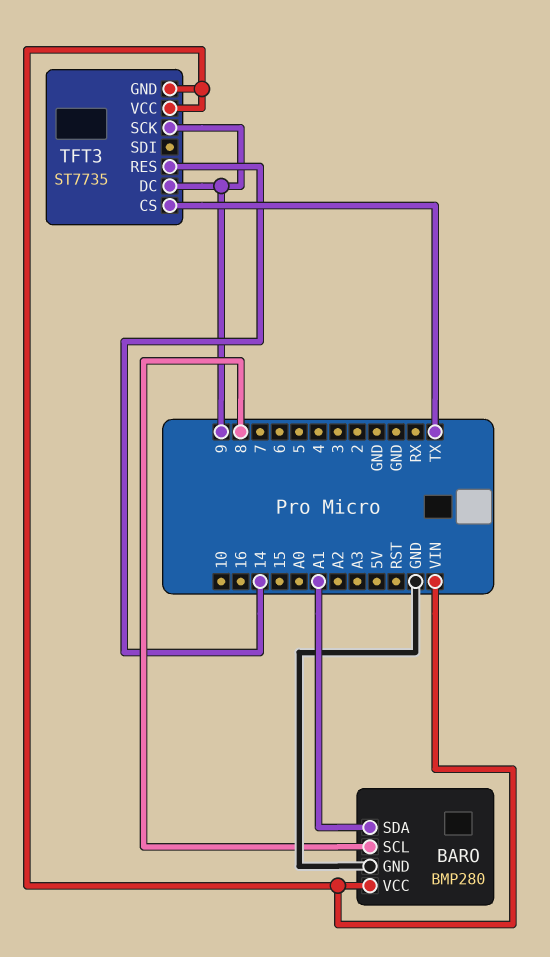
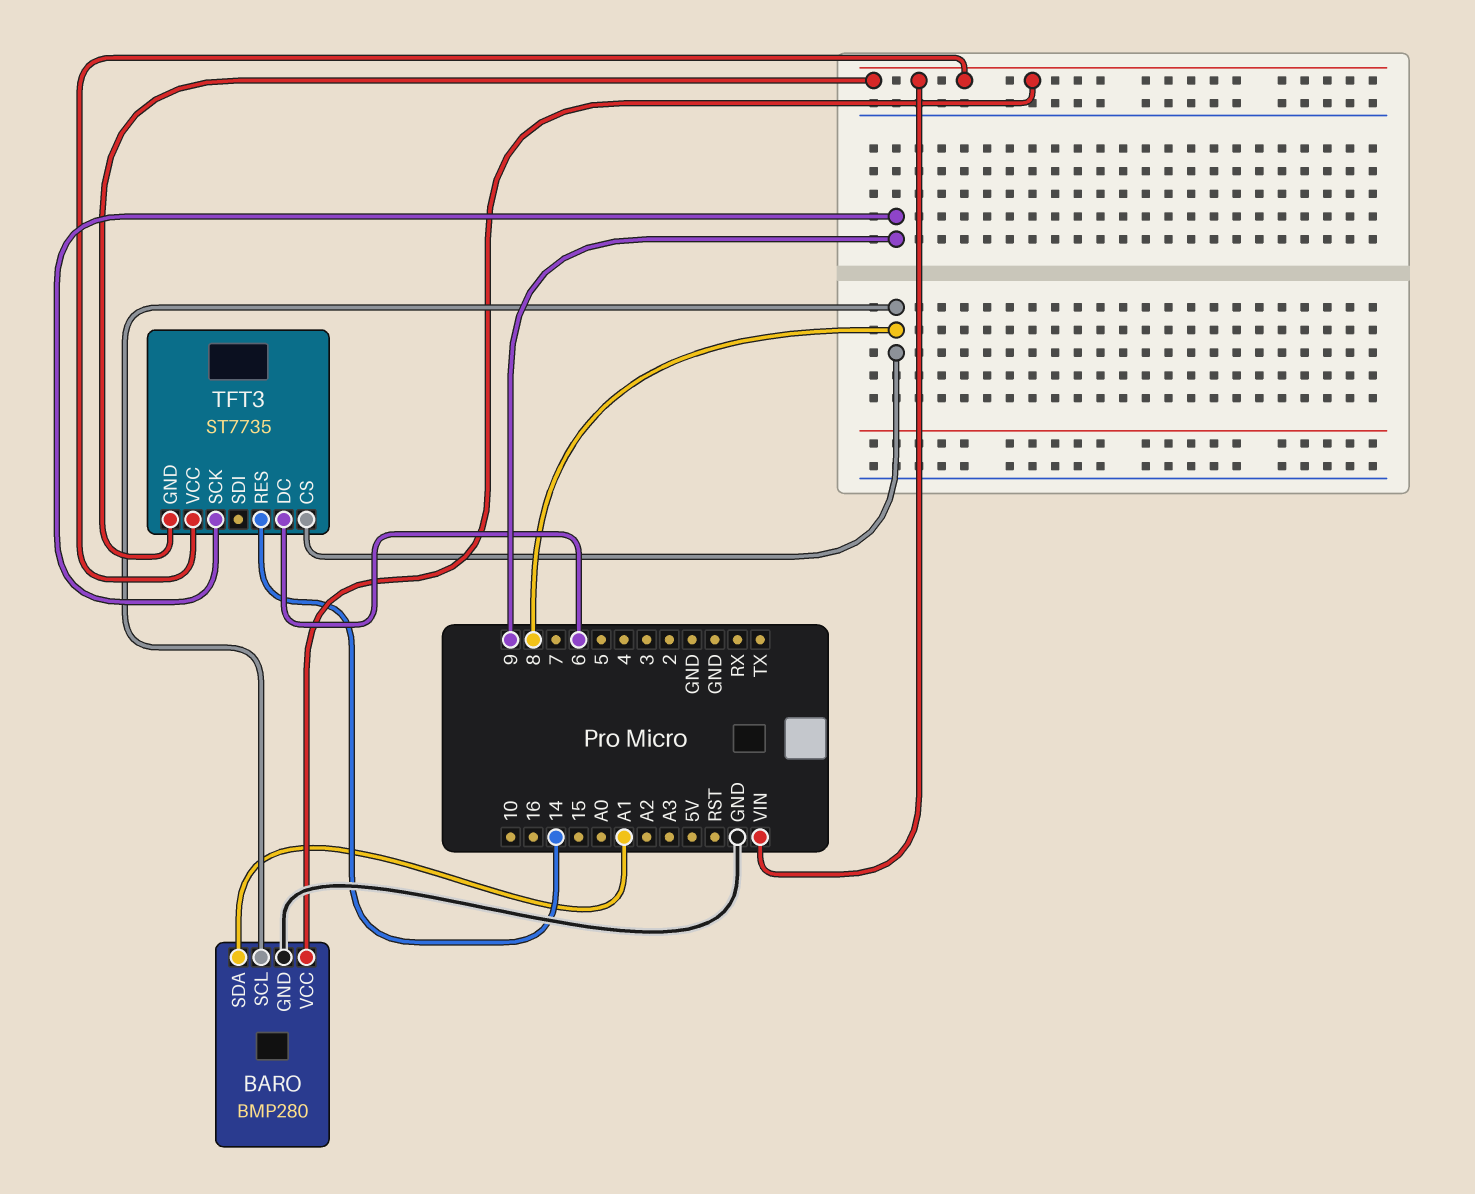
TFT3 pin CS: TX -> 8
TFT3 pin DC: 9 -> 6

